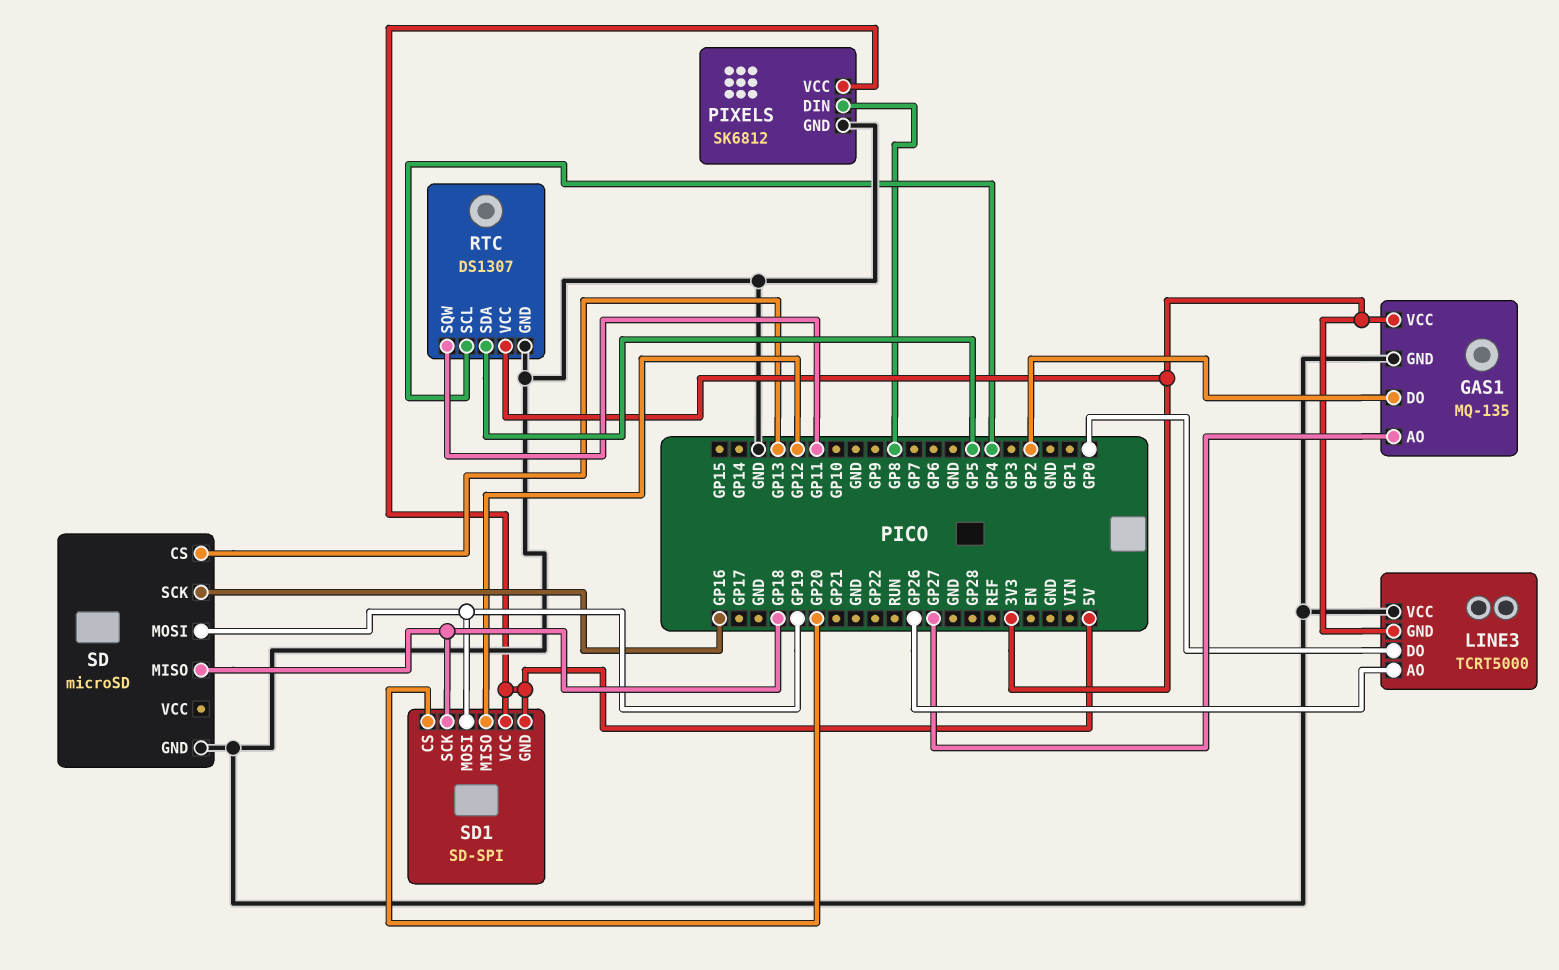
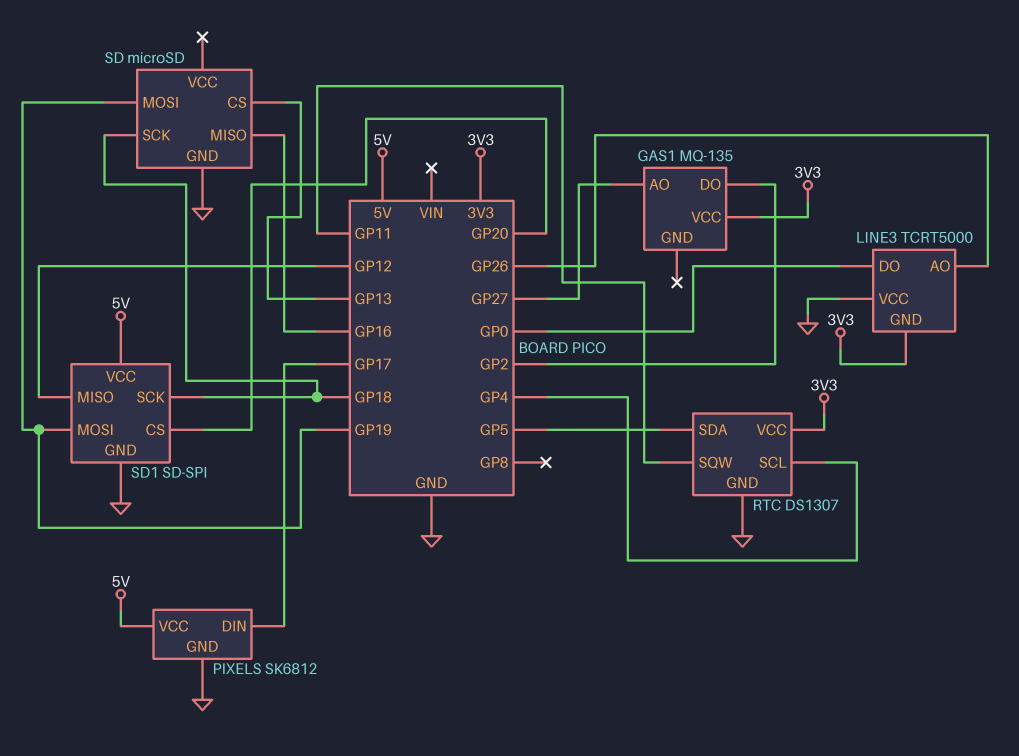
GAS1 pin GND: GND -> none
PIXELS pin DIN: GP8 -> GP17
SD pin MISO: GP18 -> GP16
SD pin SCK: GP16 -> GP18
SD1 pin GND: 5V -> GND

